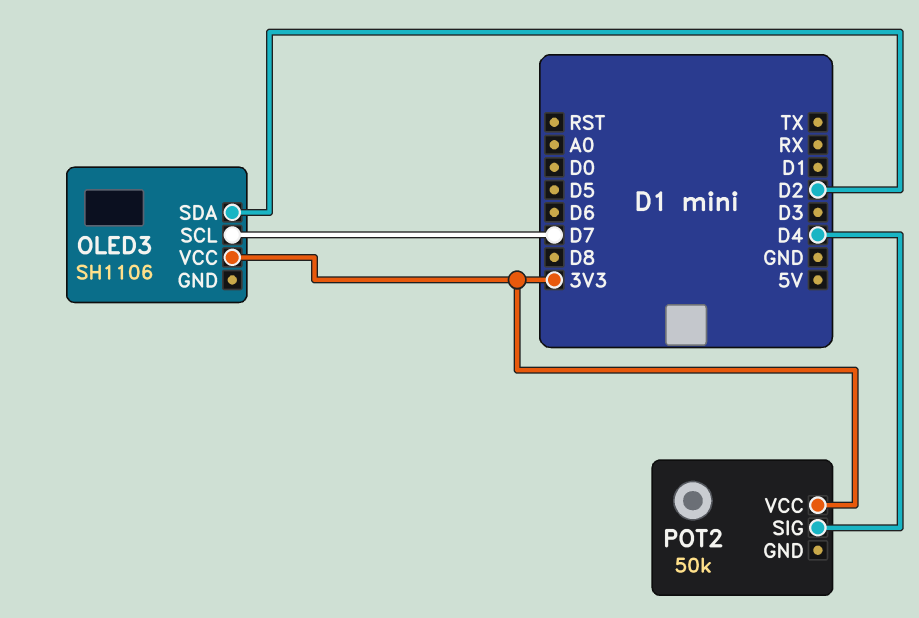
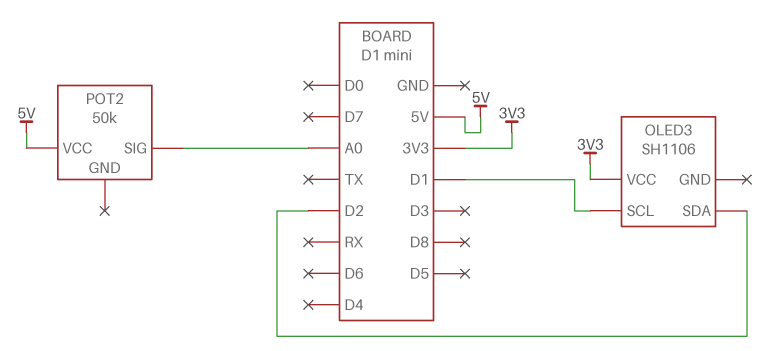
OLED3 pin SCL: D7 -> D1
POT2 pin SIG: D4 -> A0
POT2 pin VCC: 3V3 -> 5V

